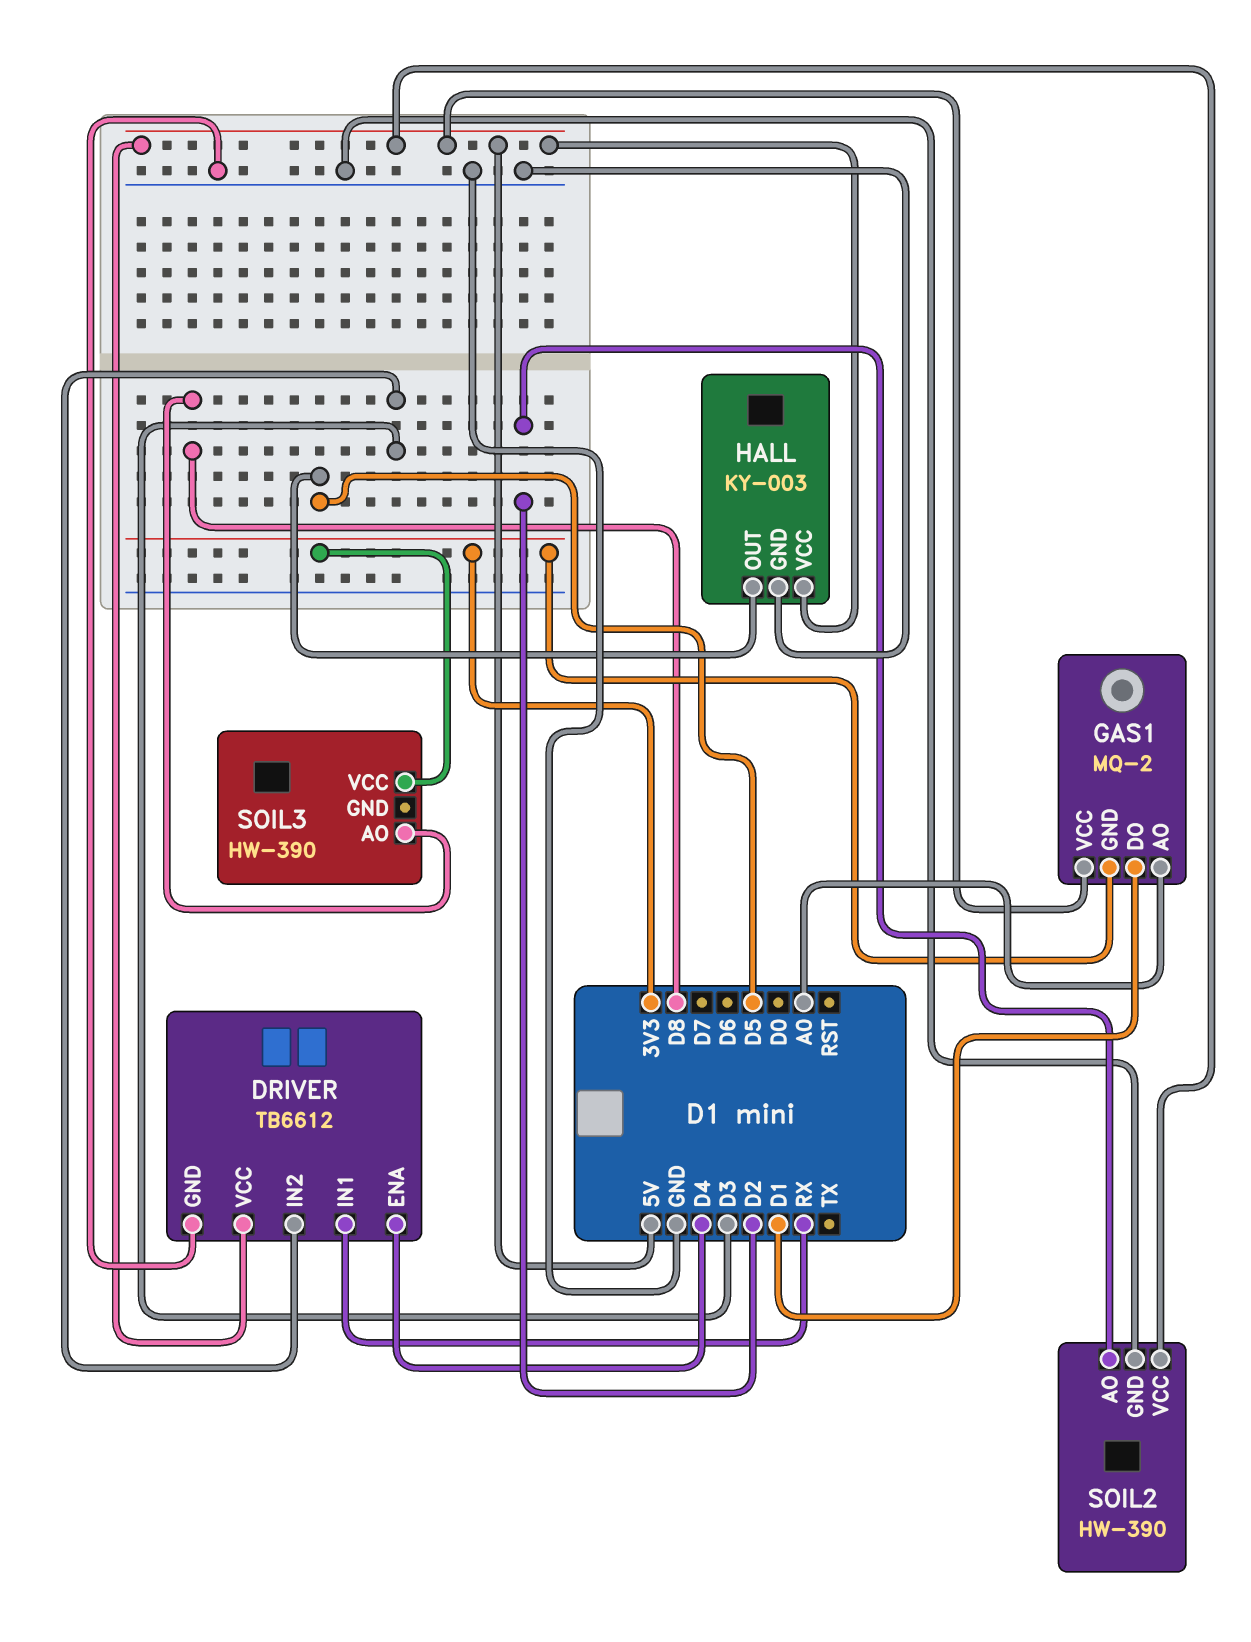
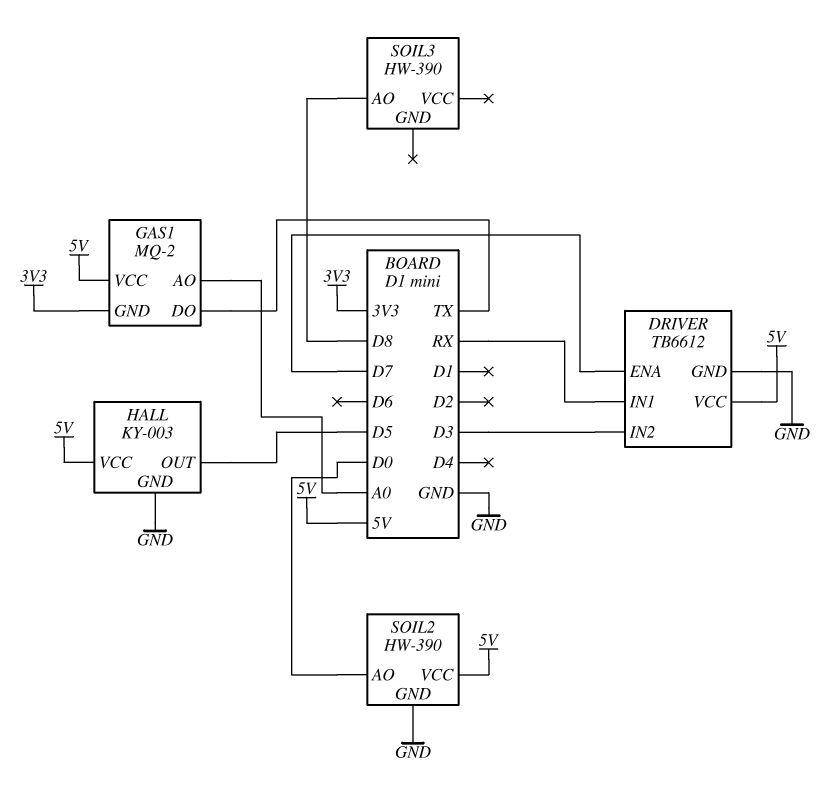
DRIVER pin ENA: D4 -> D7
GAS1 pin DO: D1 -> TX
SOIL2 pin AO: D2 -> D0
SOIL3 pin VCC: 3V3 -> none

